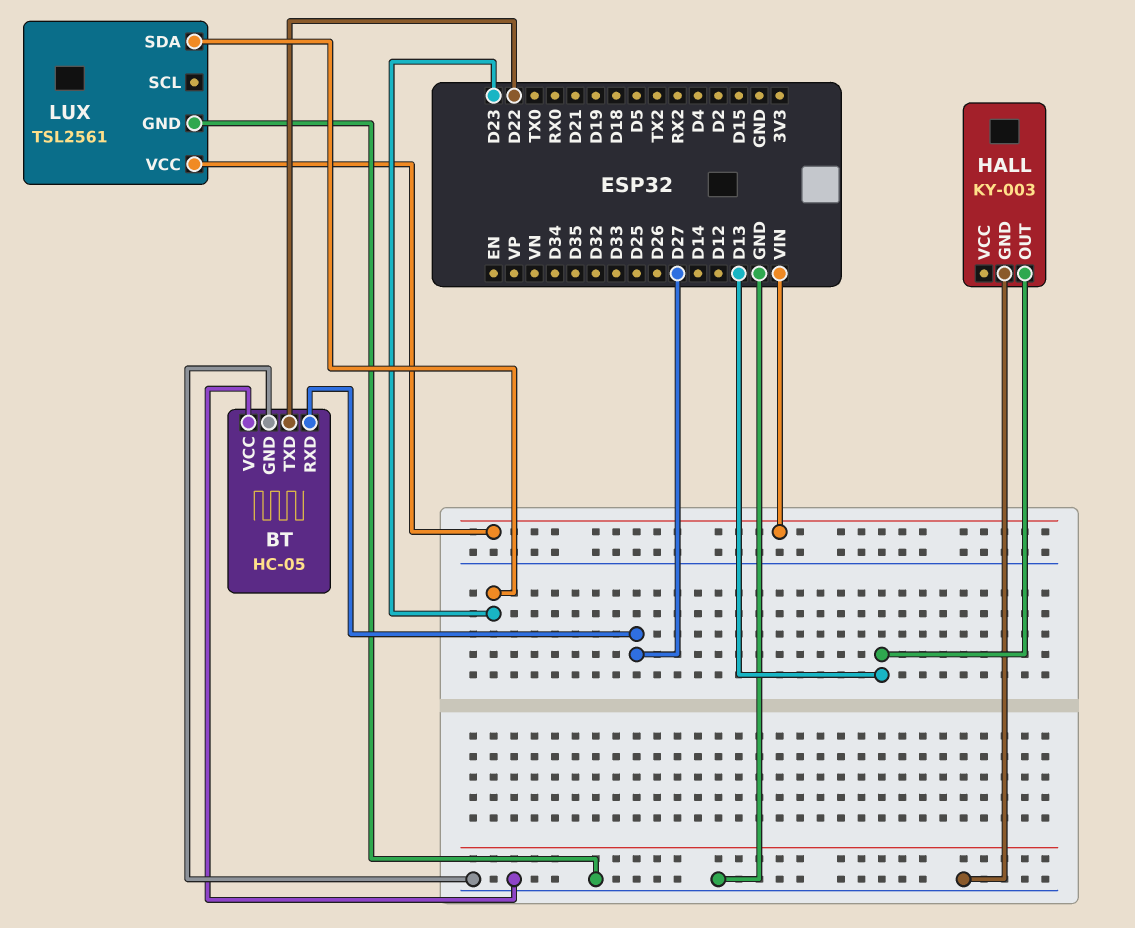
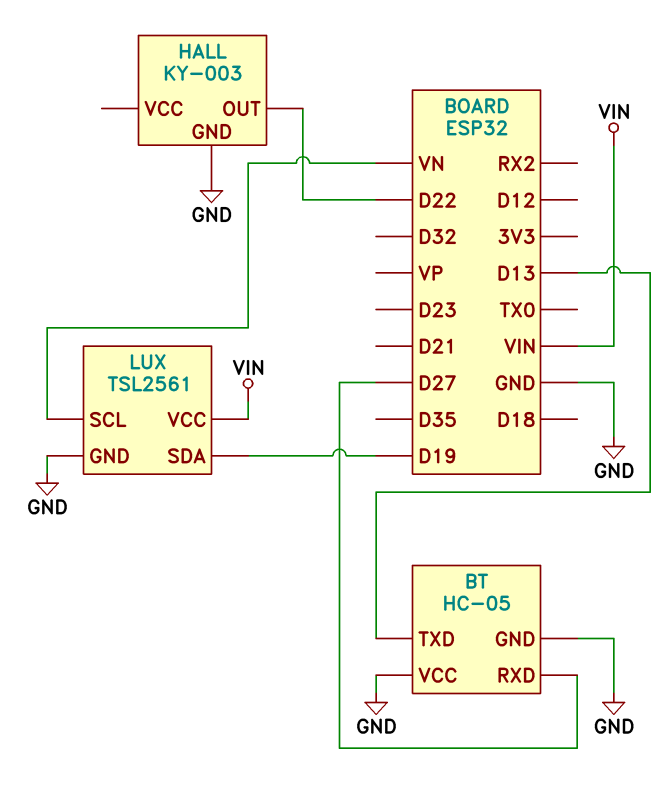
BT pin TXD: D22 -> D13
HALL pin OUT: D13 -> D22
LUX pin SCL: none -> VN
LUX pin SDA: D23 -> D19

